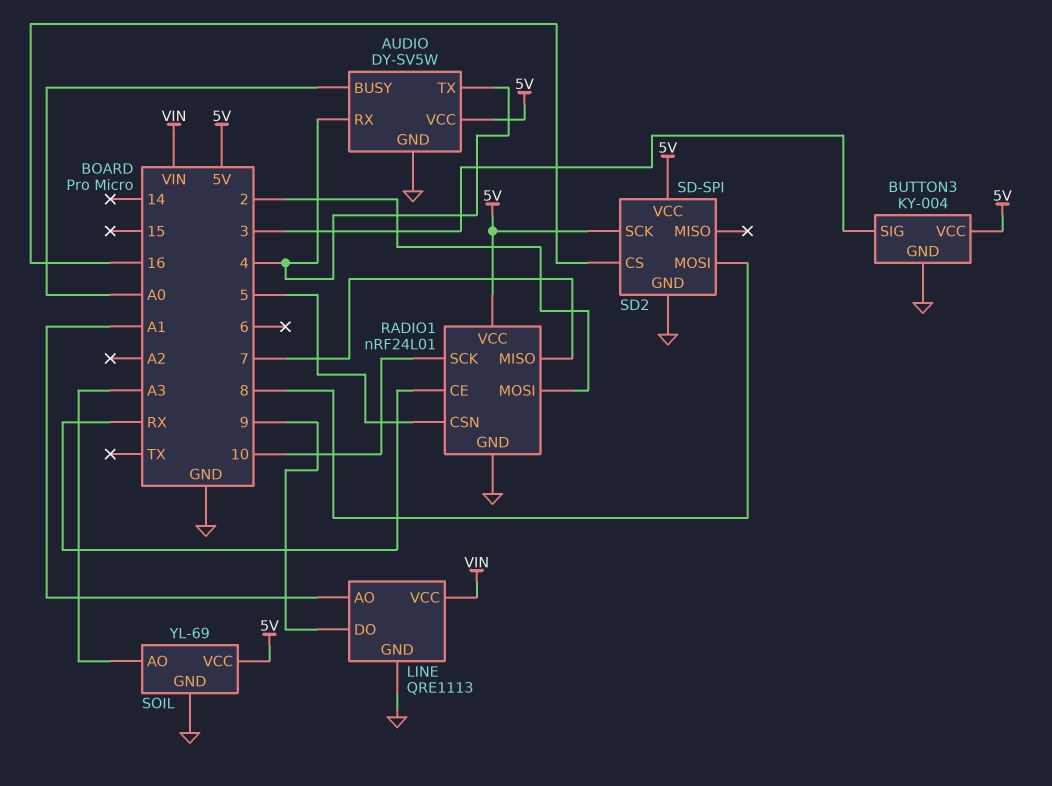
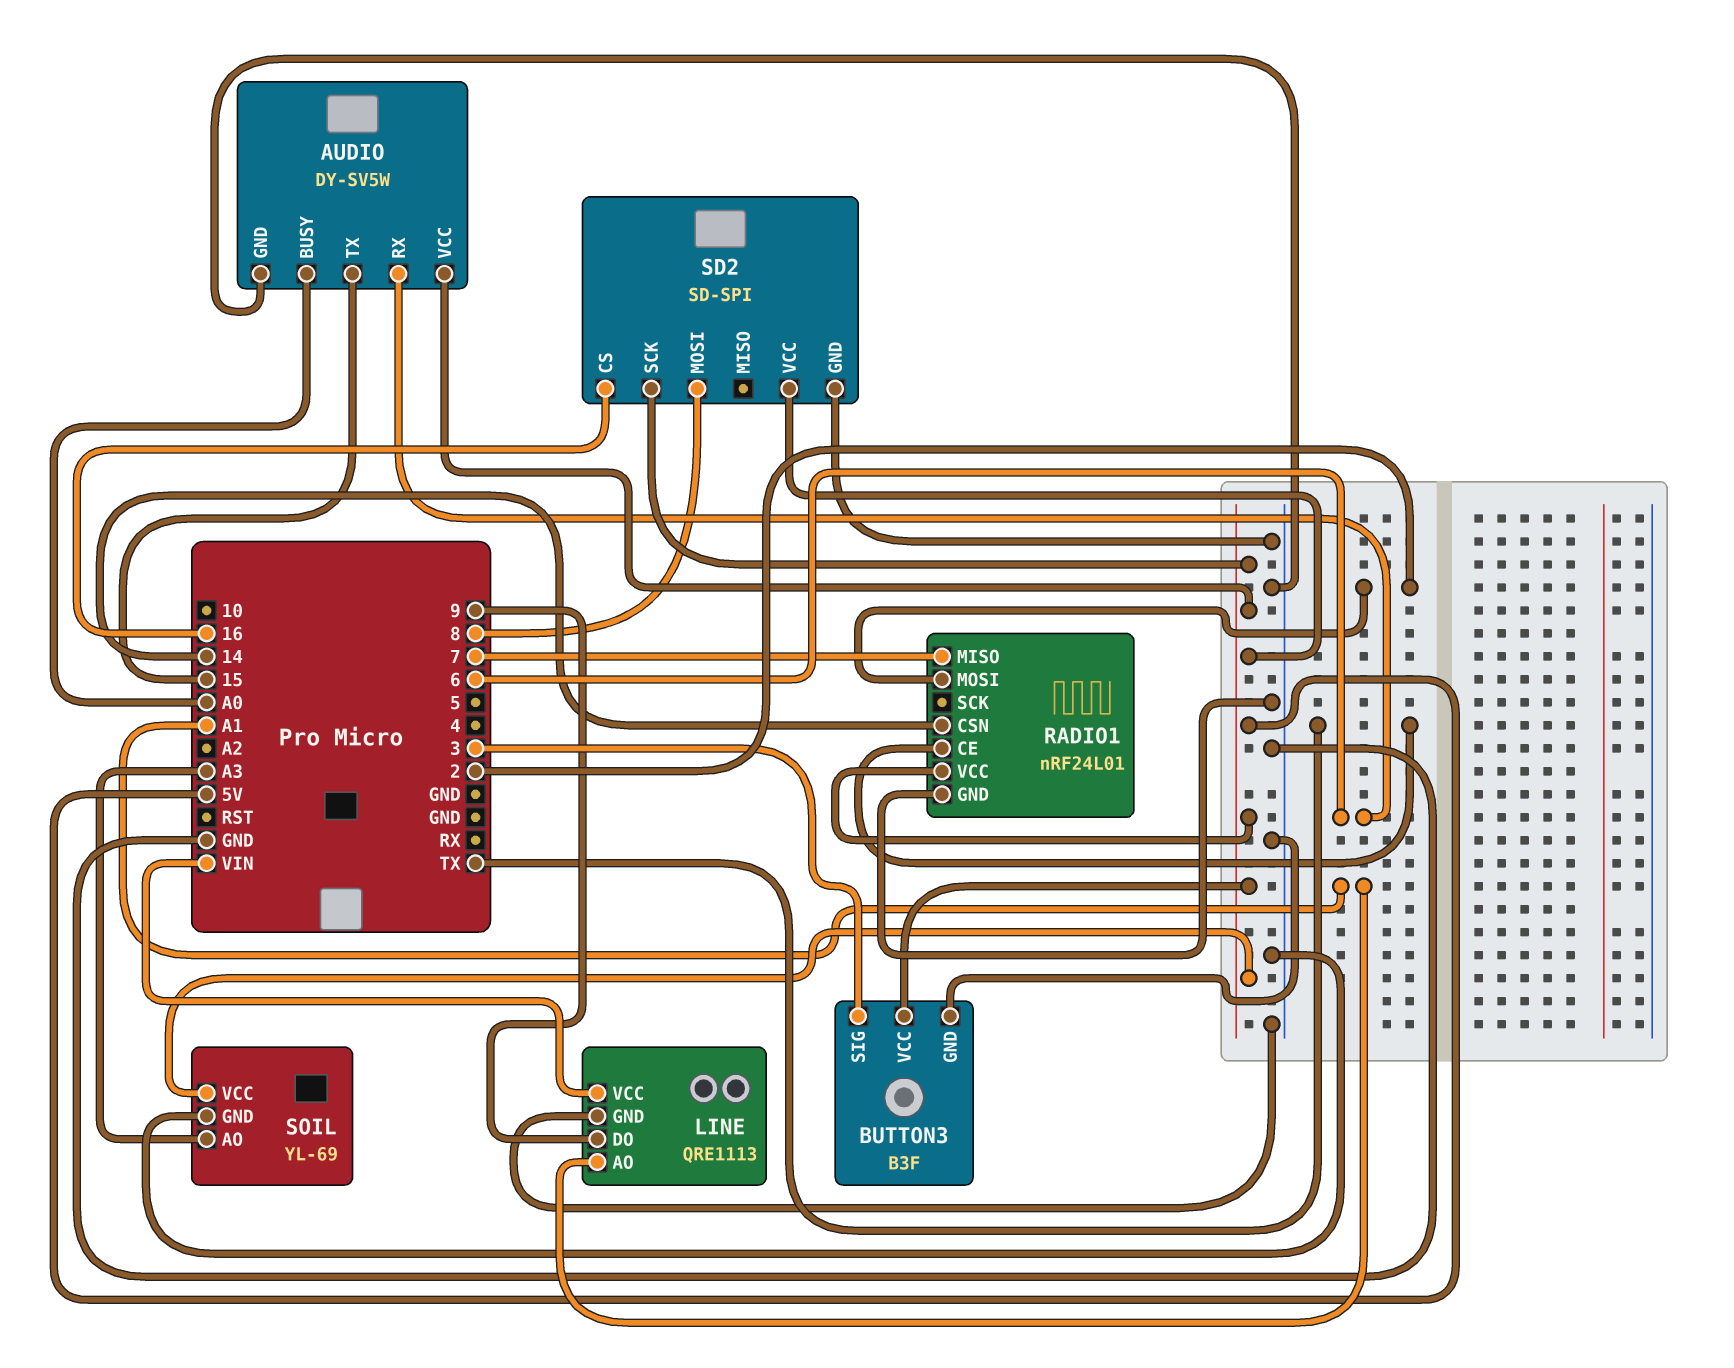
AUDIO pin RX: 4 -> 6
AUDIO pin TX: 4 -> 15
BUTTON3: KY-004 -> B3F
RADIO1 pin CE: RX -> TX
RADIO1 pin CSN: 5 -> 14
RADIO1 pin SCK: 10 -> none

